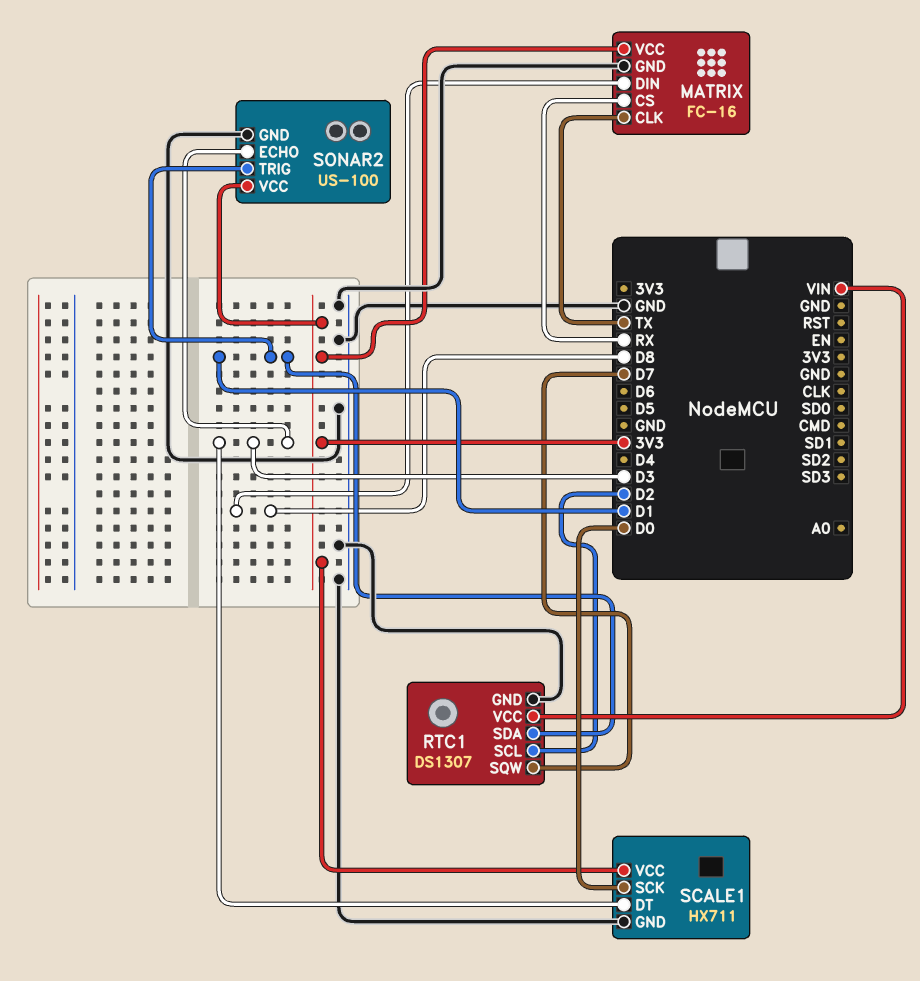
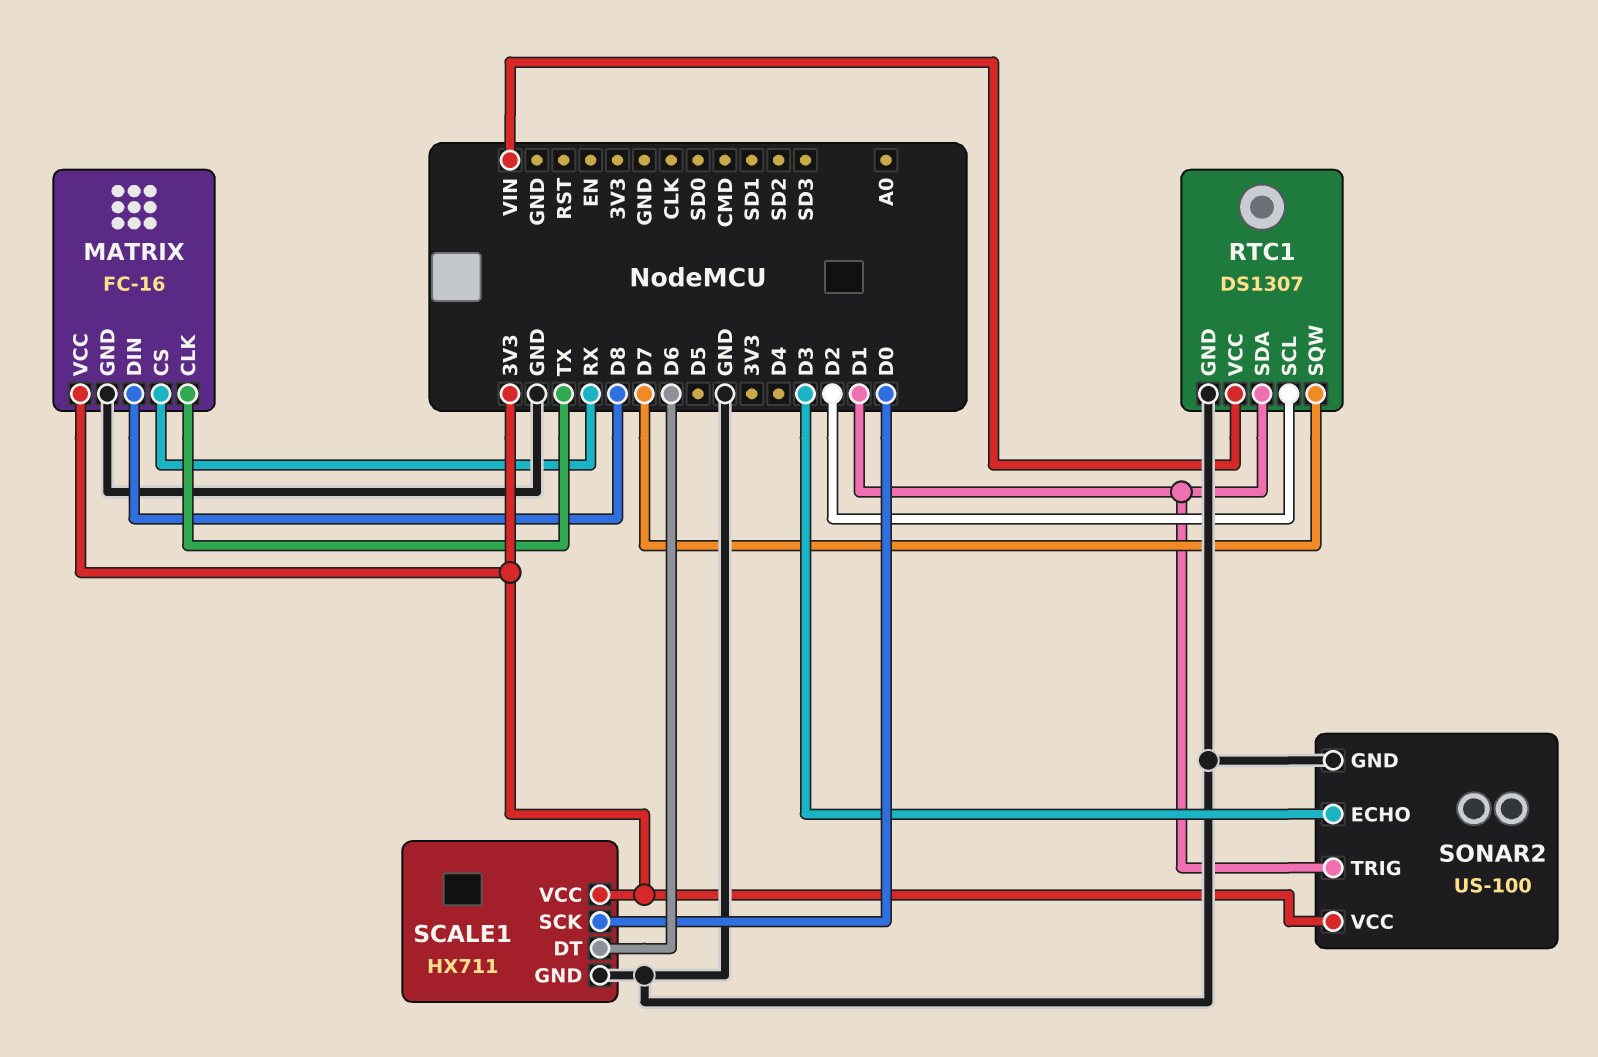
SCALE1 pin DT: D3 -> D6

